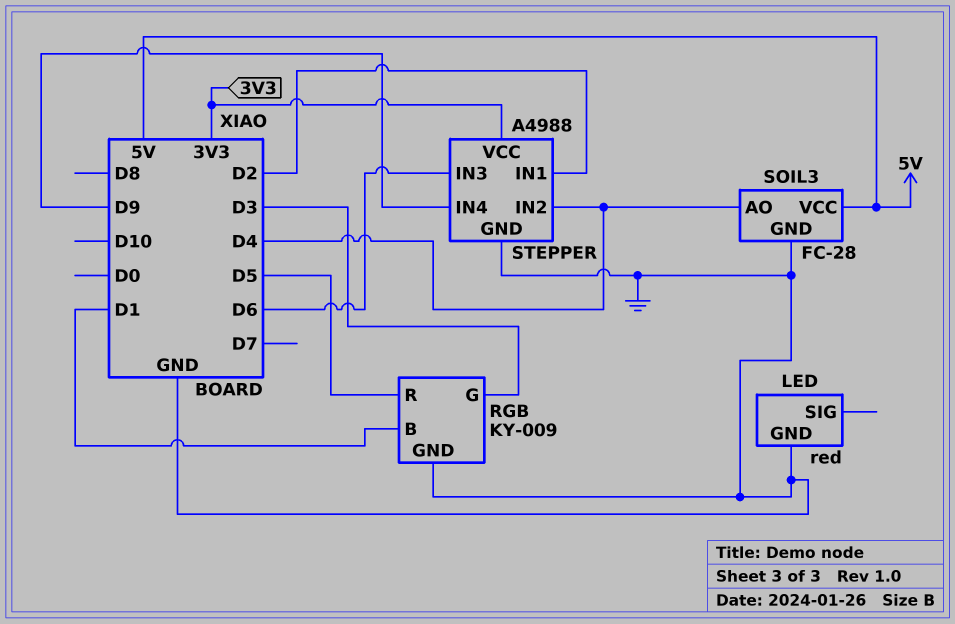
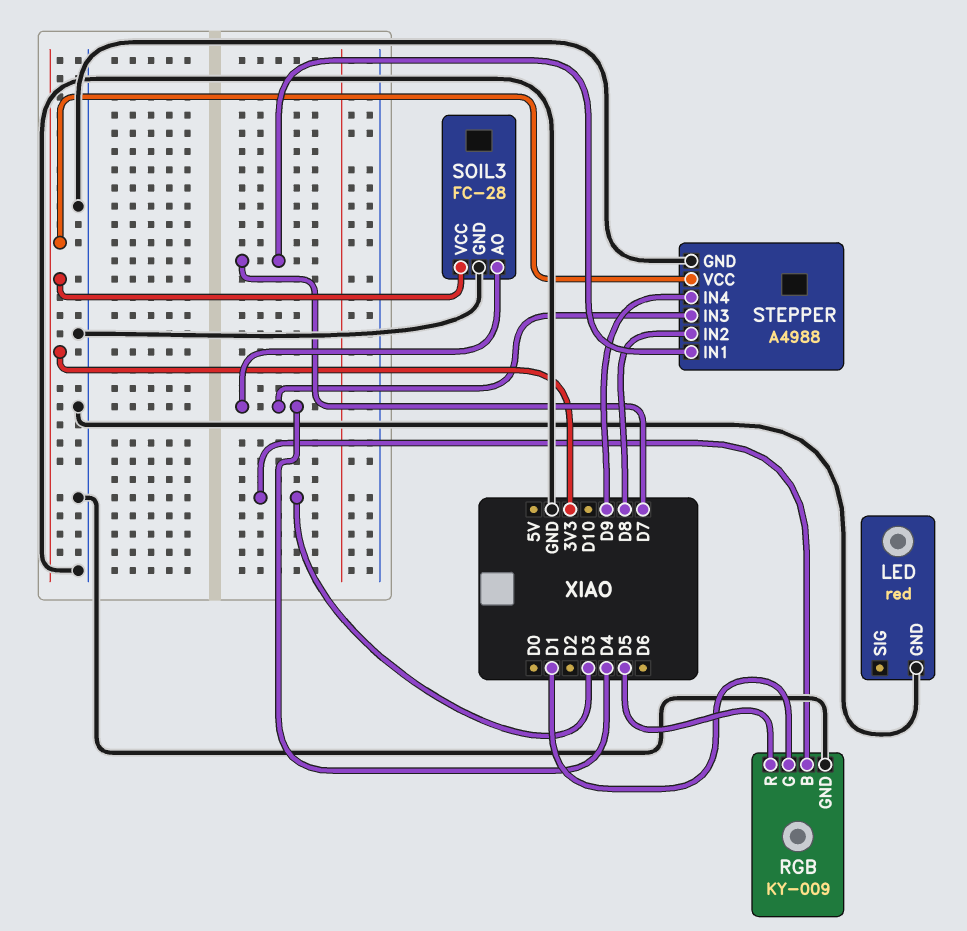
RGB pin B: D1 -> D3
RGB pin G: D3 -> D1
SOIL3 pin VCC: 5V -> 3V3
STEPPER pin IN1: D2 -> D7
STEPPER pin IN2: D4 -> D8
STEPPER pin IN3: D6 -> D4

